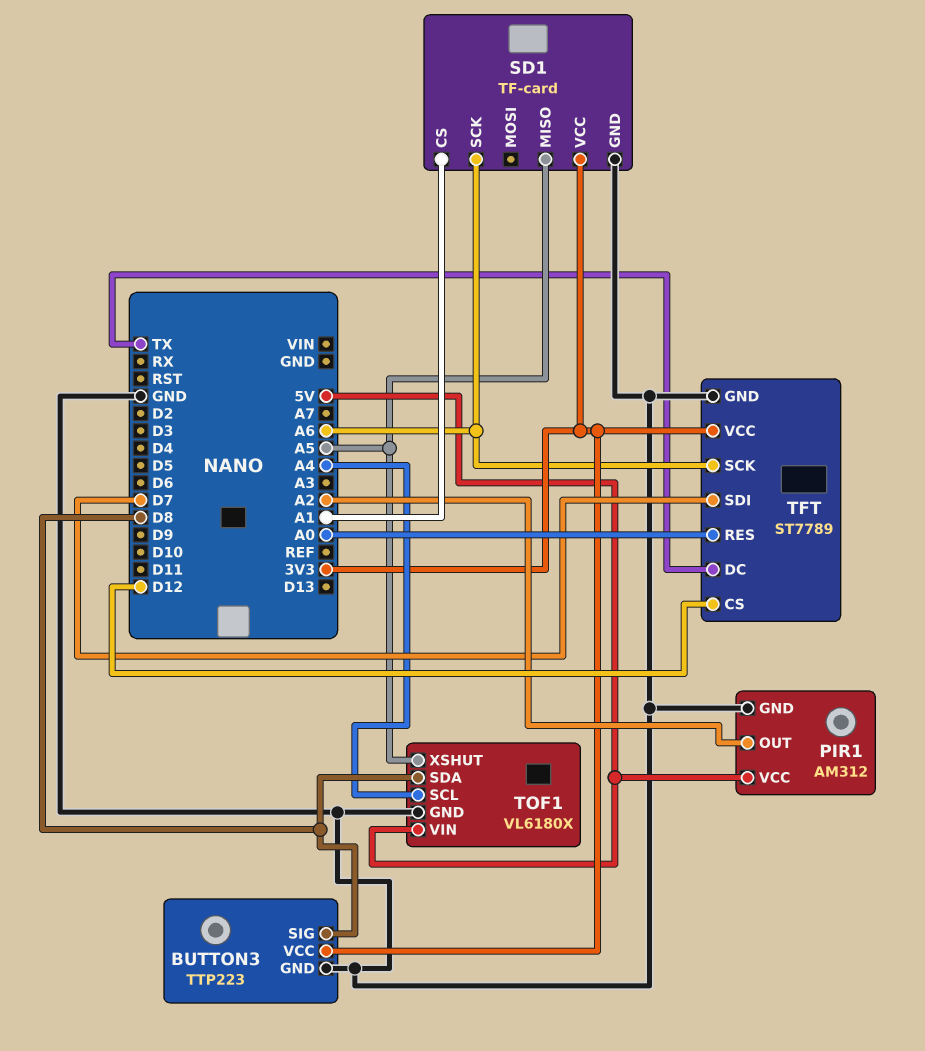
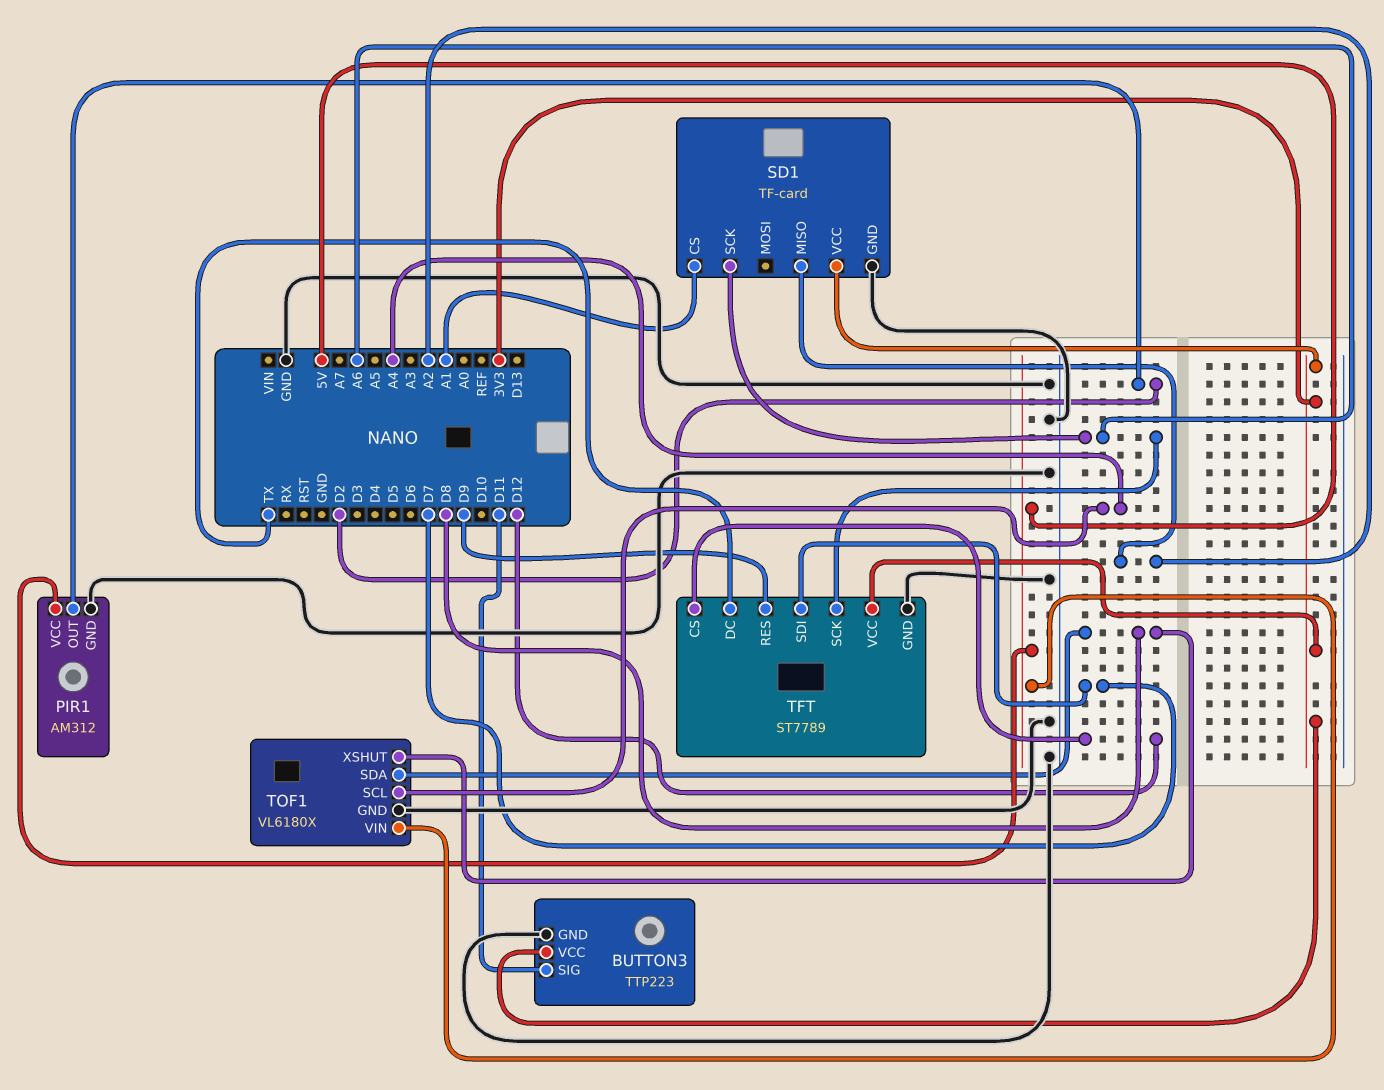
BUTTON3 pin SIG: D8 -> D11
PIR1 pin OUT: A2 -> D2
SD1 pin MISO: A5 -> A2
TFT pin RES: A0 -> D9
TOF1 pin XSHUT: A5 -> D8

